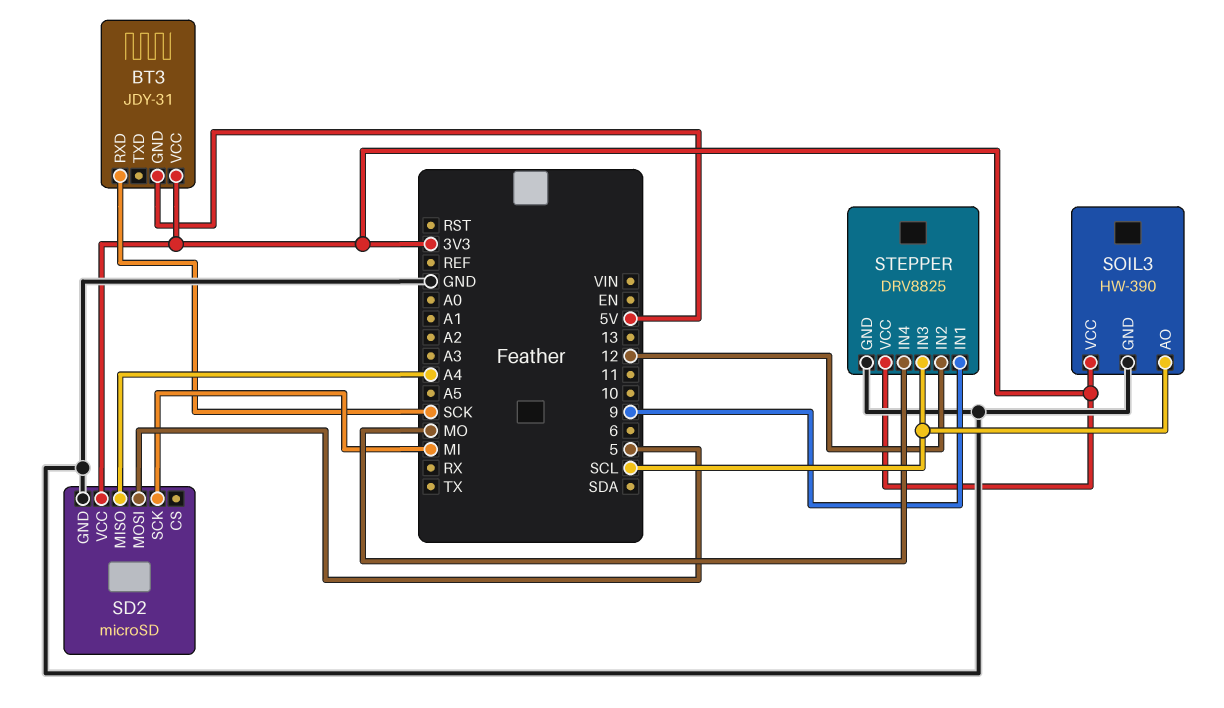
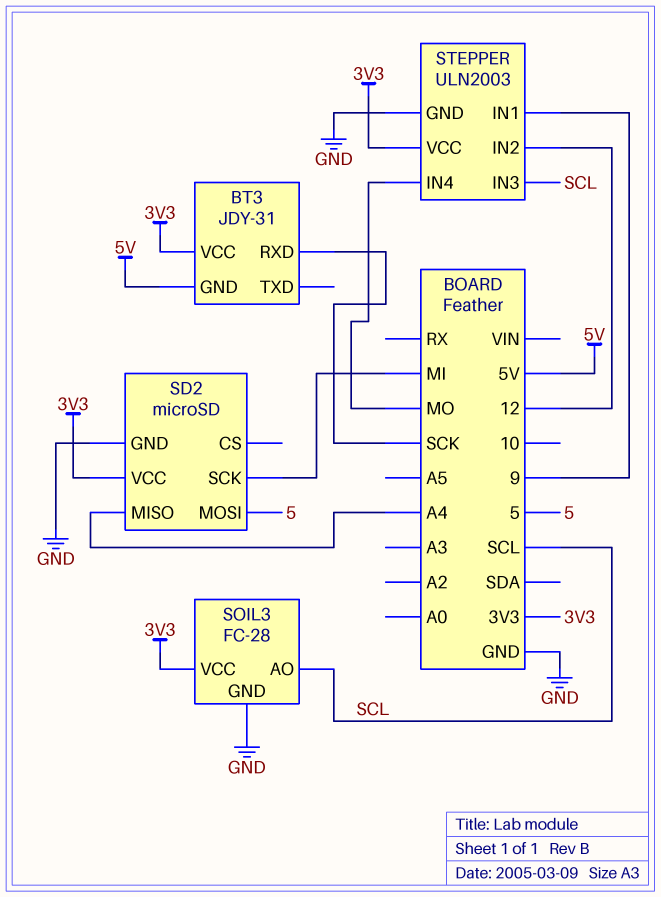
SOIL3: HW-390 -> FC-28
STEPPER: DRV8825 -> ULN2003

